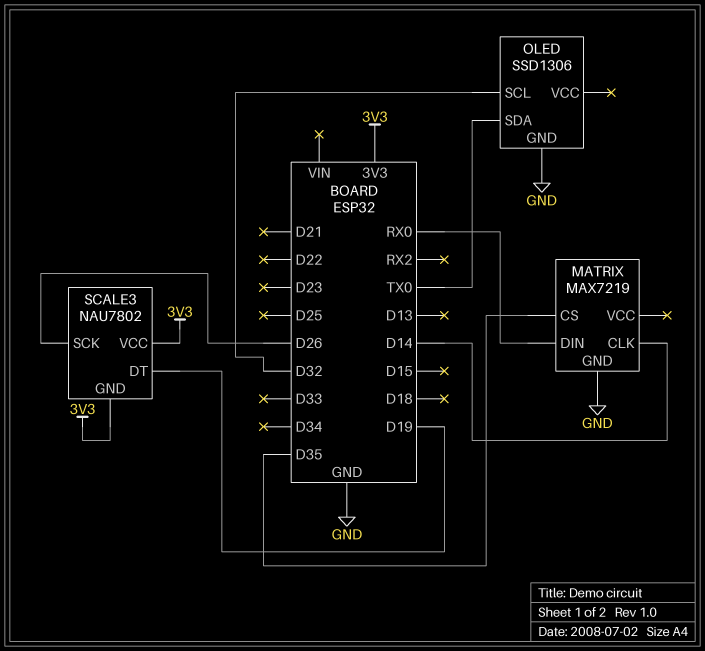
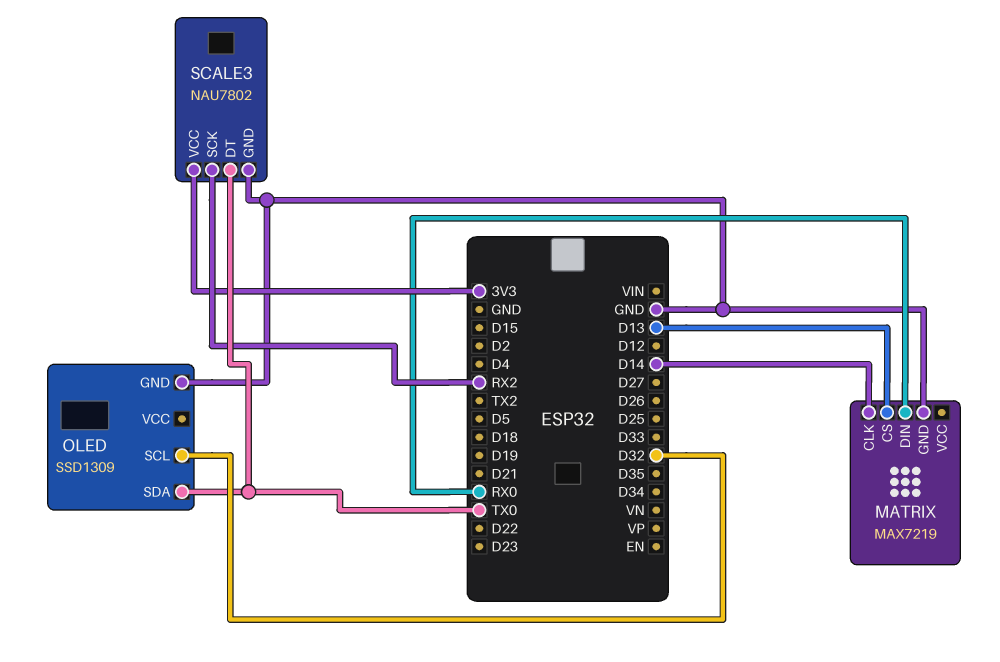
MATRIX pin CS: D35 -> D13
OLED: SSD1306 -> SSD1309
SCALE3 pin DT: D19 -> TX0
SCALE3 pin GND: 3V3 -> GND
SCALE3 pin SCK: D26 -> RX2

